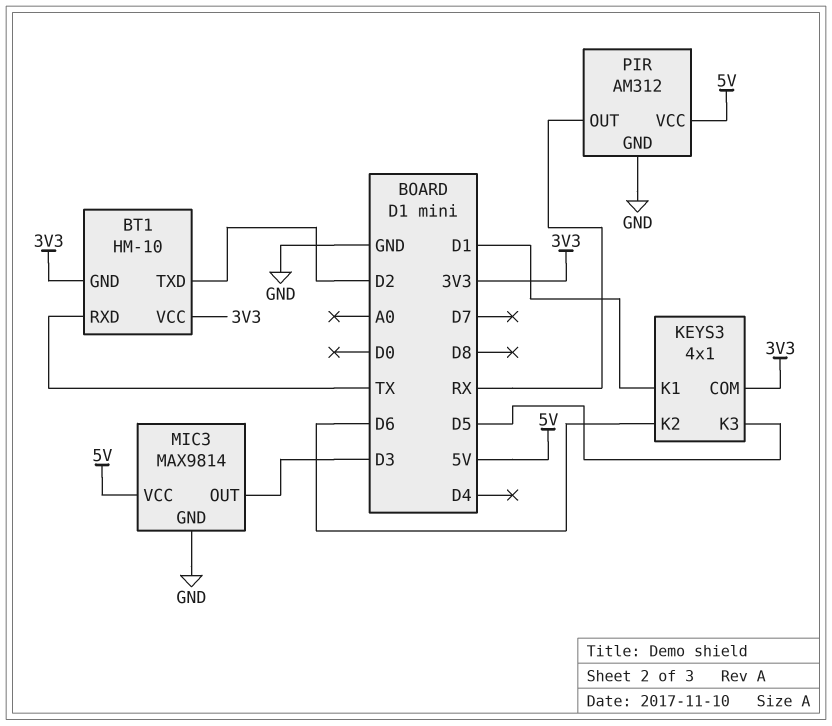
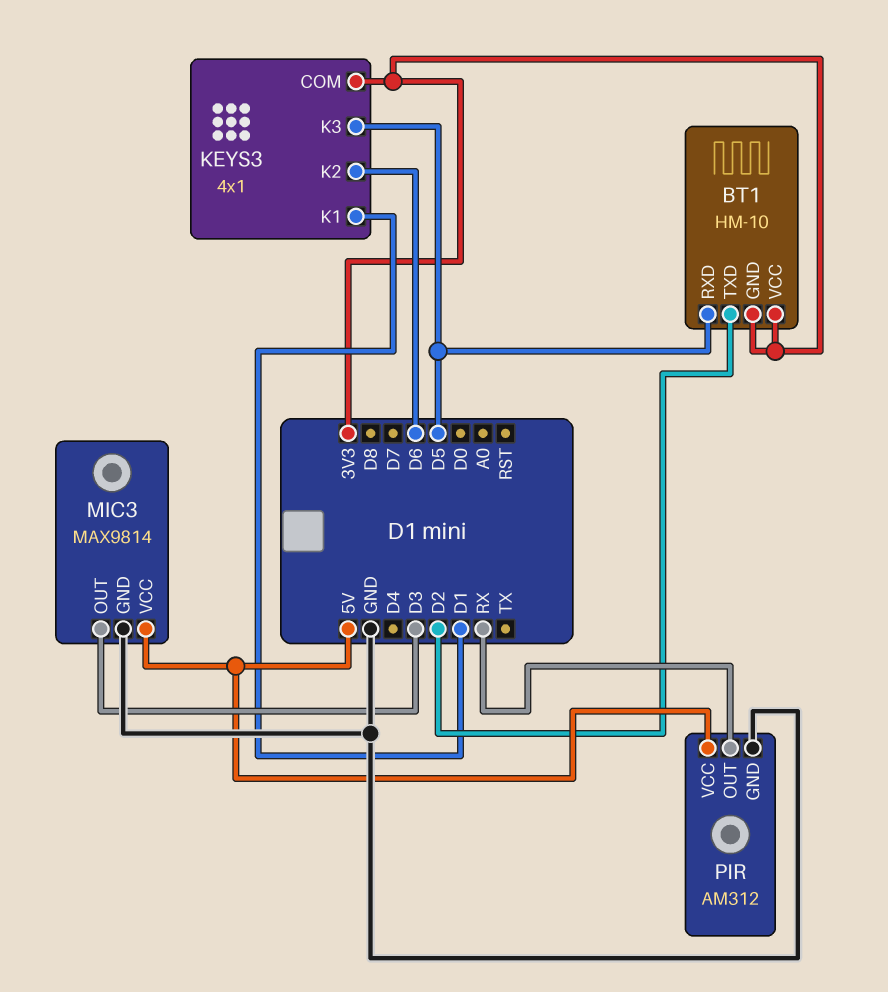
BT1 pin RXD: TX -> D5

